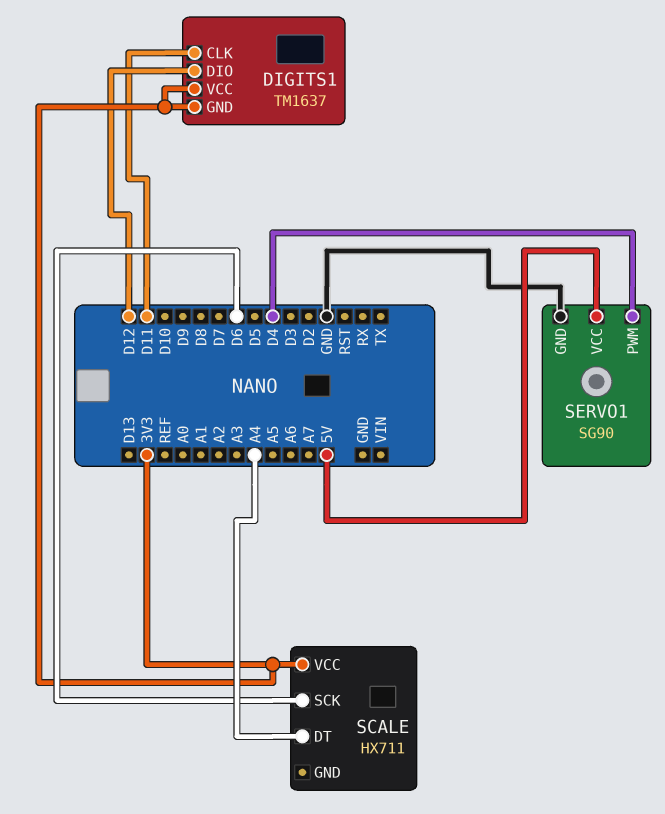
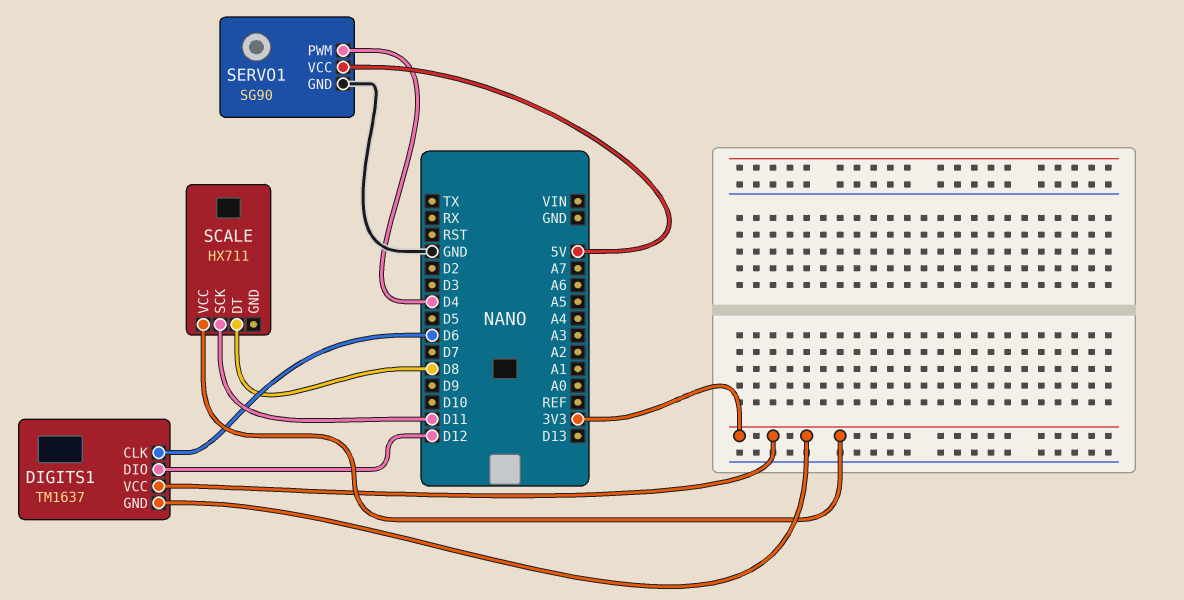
DIGITS1 pin CLK: D11 -> D6
SCALE pin DT: A4 -> D8
SCALE pin SCK: D6 -> D11

